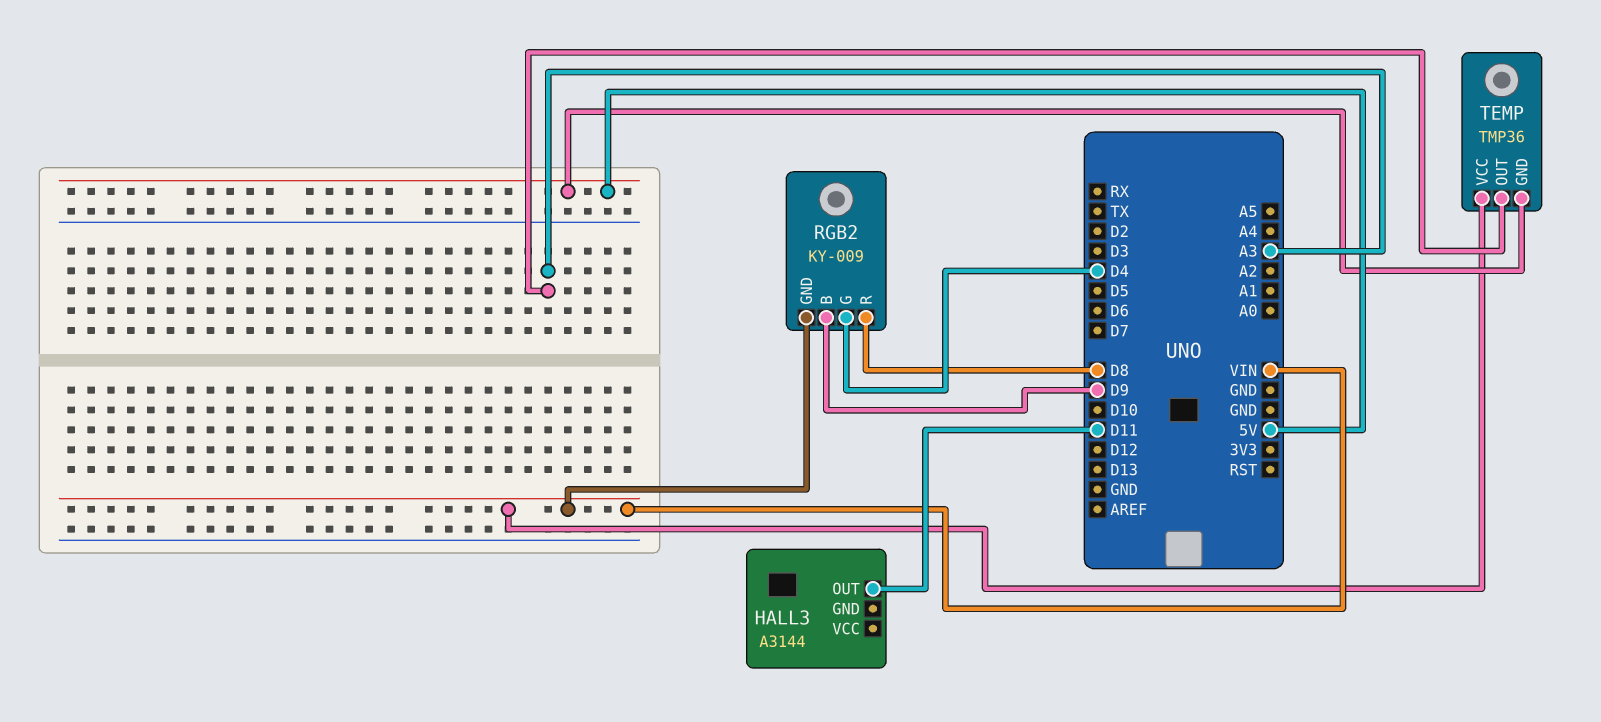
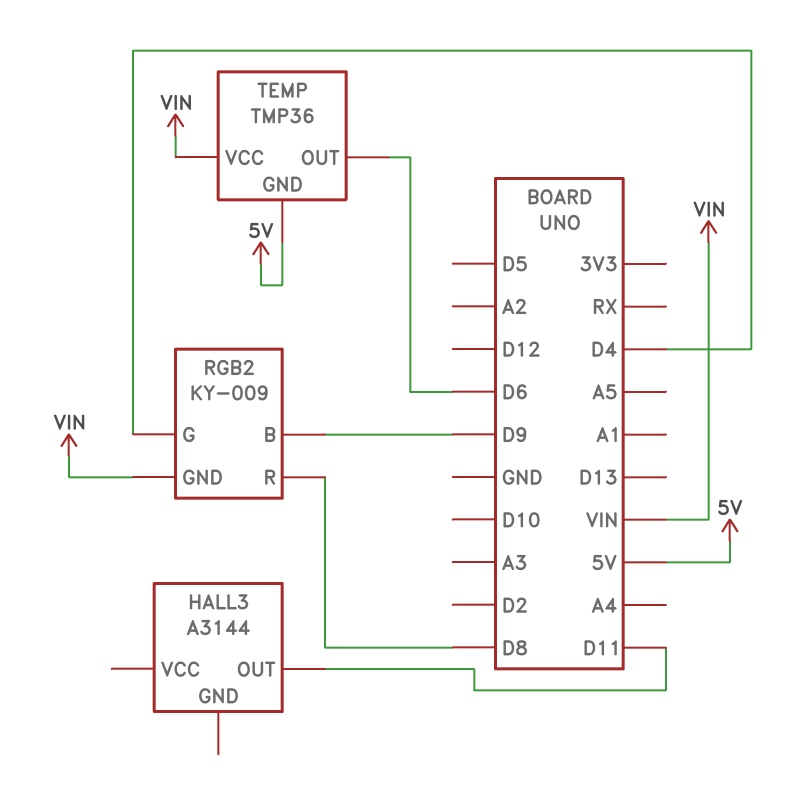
TEMP pin OUT: A3 -> D6

